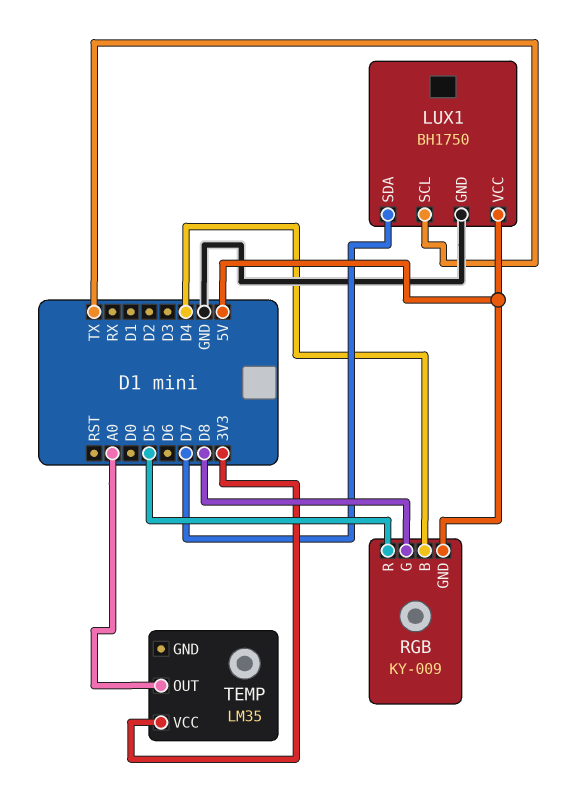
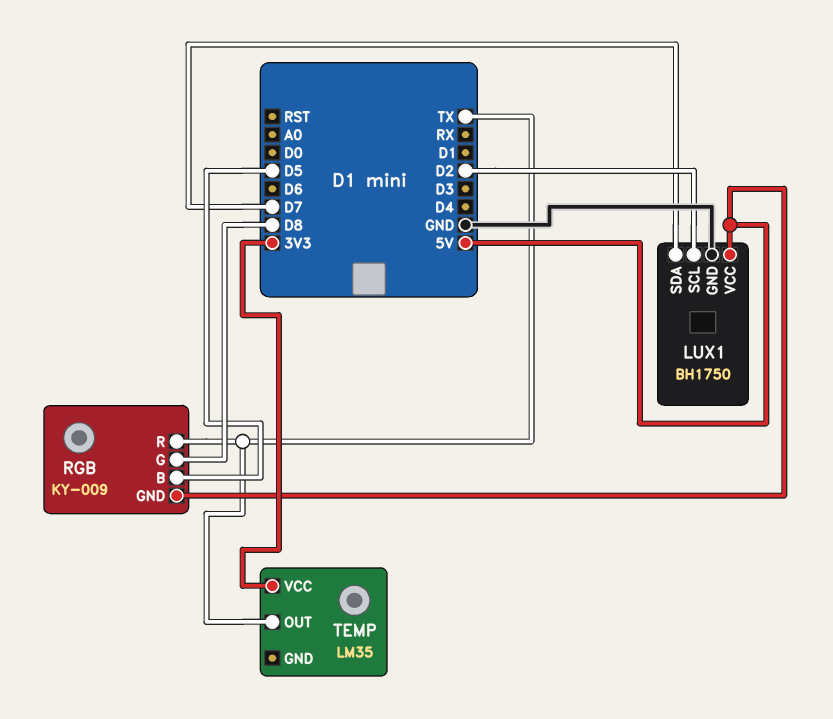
LUX1 pin SCL: TX -> D2
RGB pin B: D4 -> D5
RGB pin R: D5 -> TX
TEMP pin OUT: A0 -> TX

